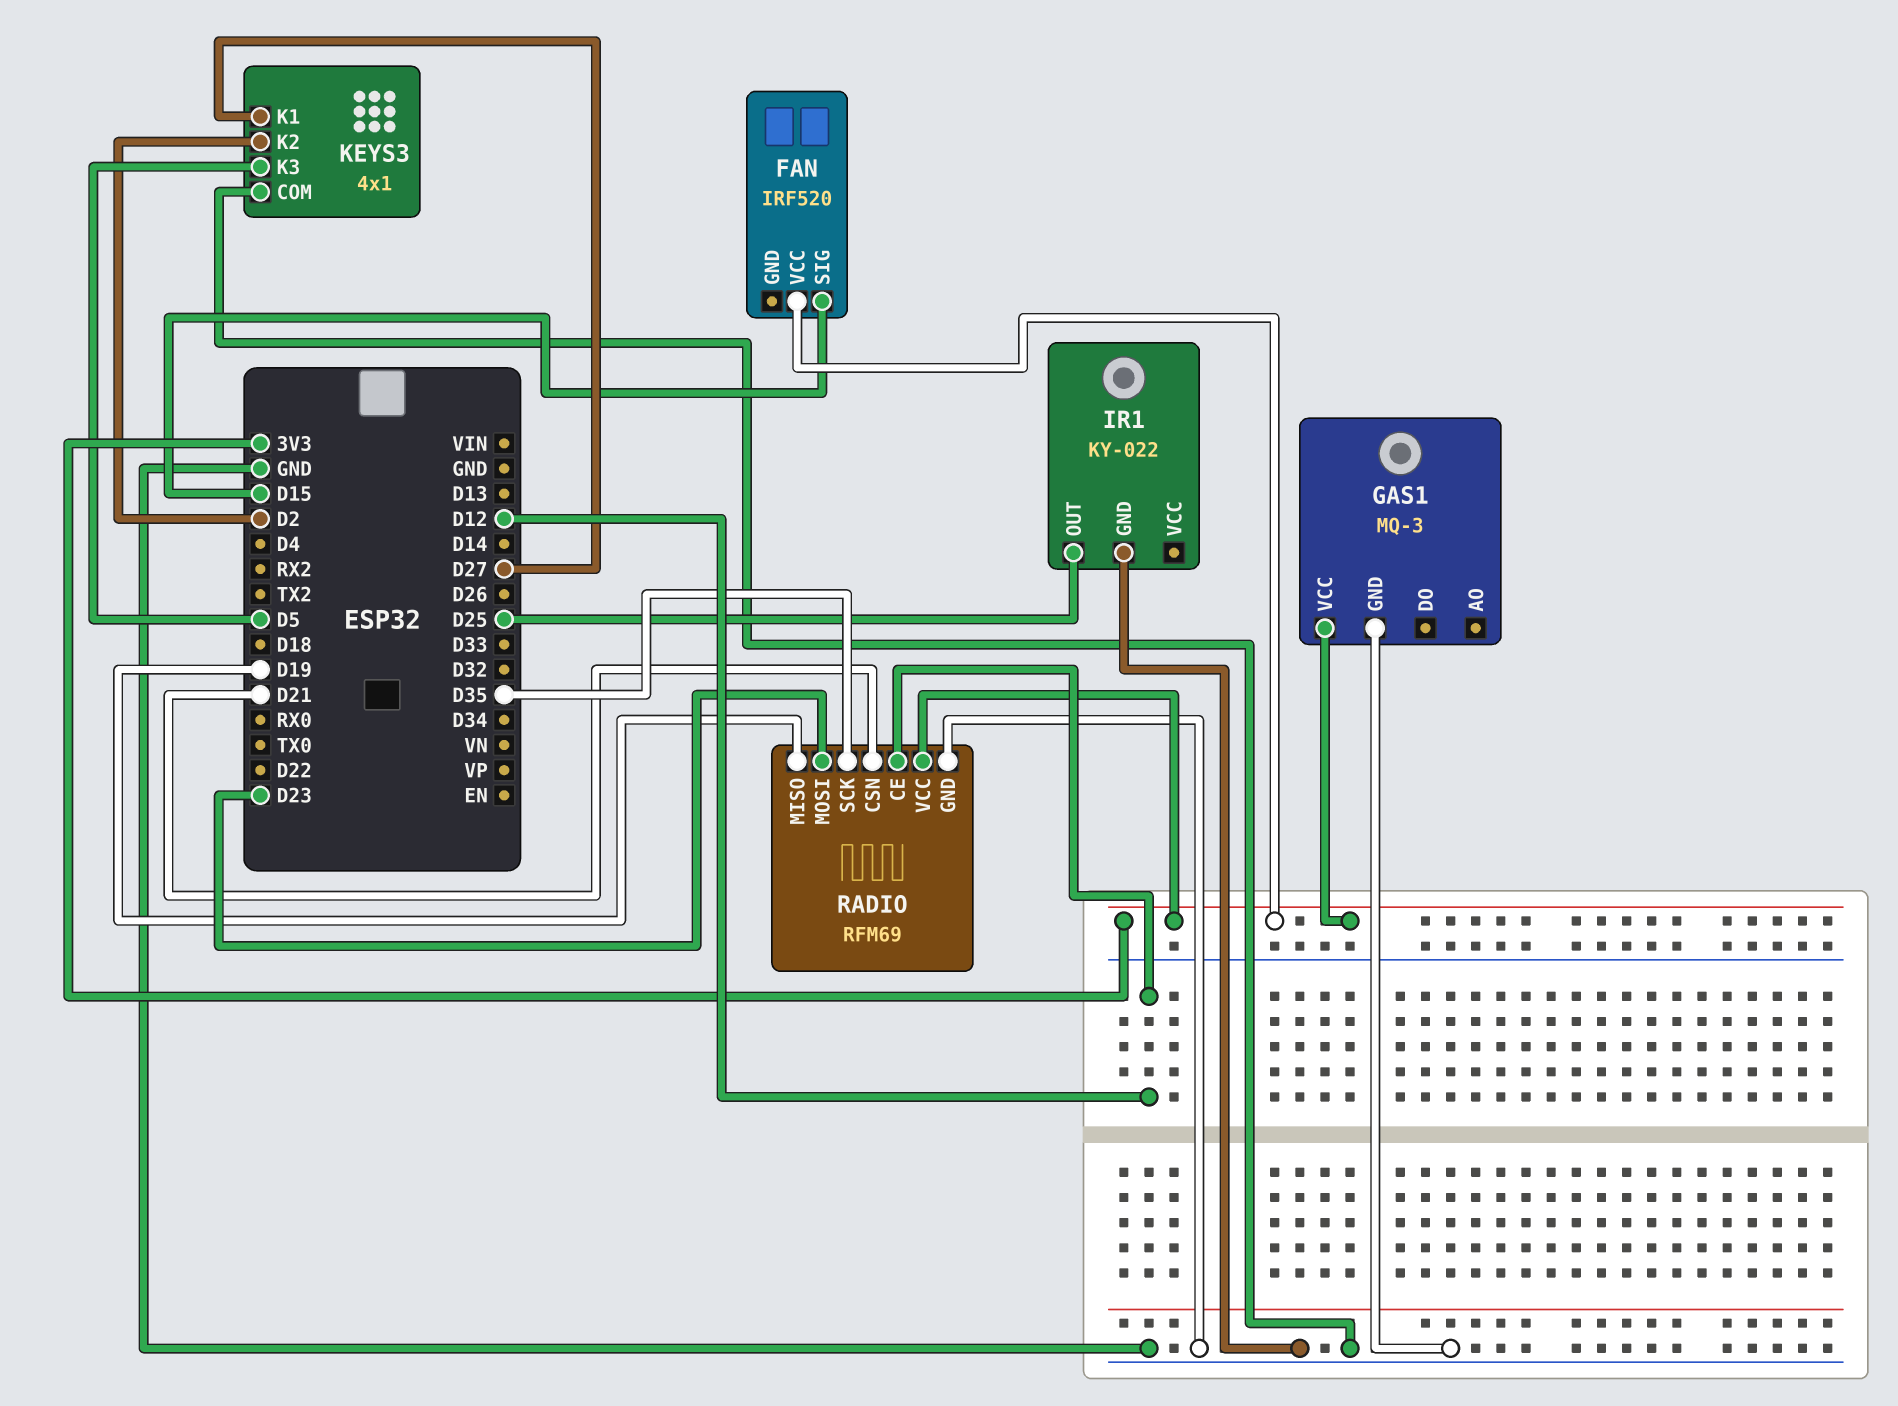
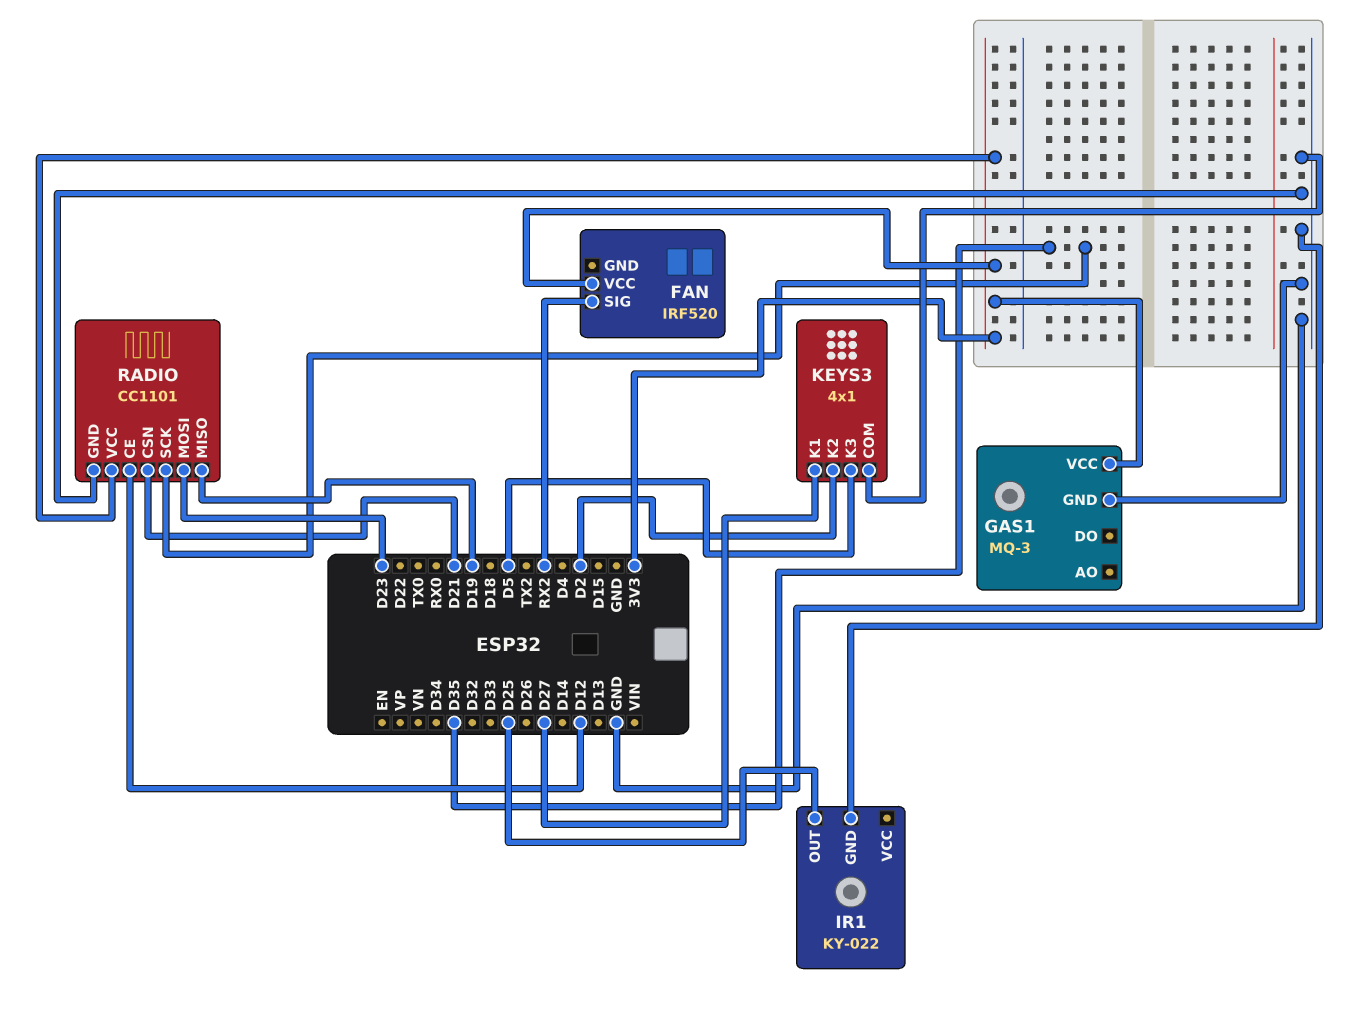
FAN pin SIG: D15 -> RX2
RADIO: RFM69 -> CC1101

